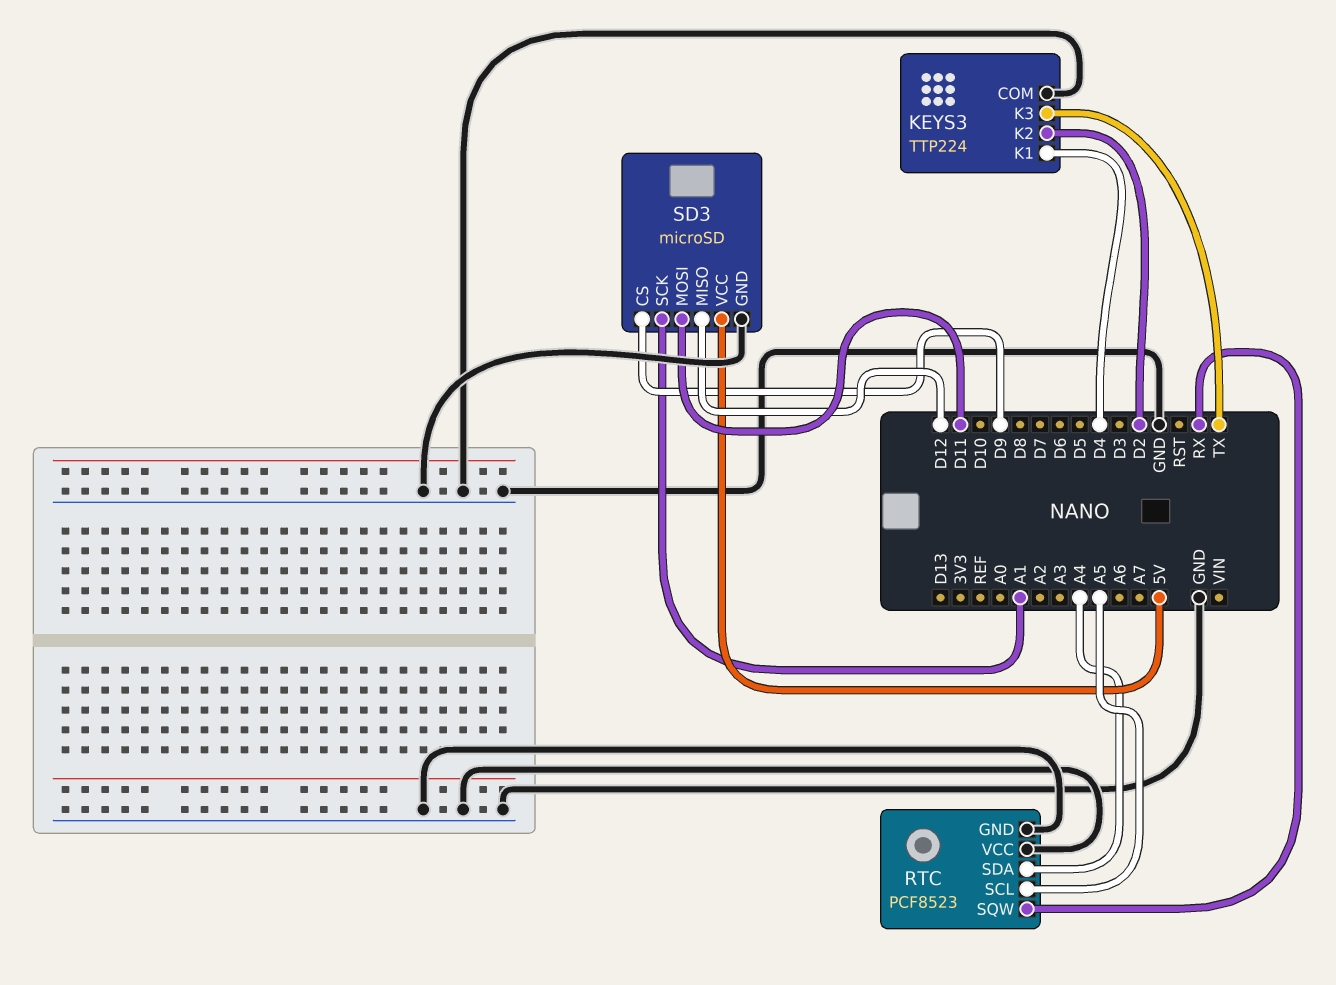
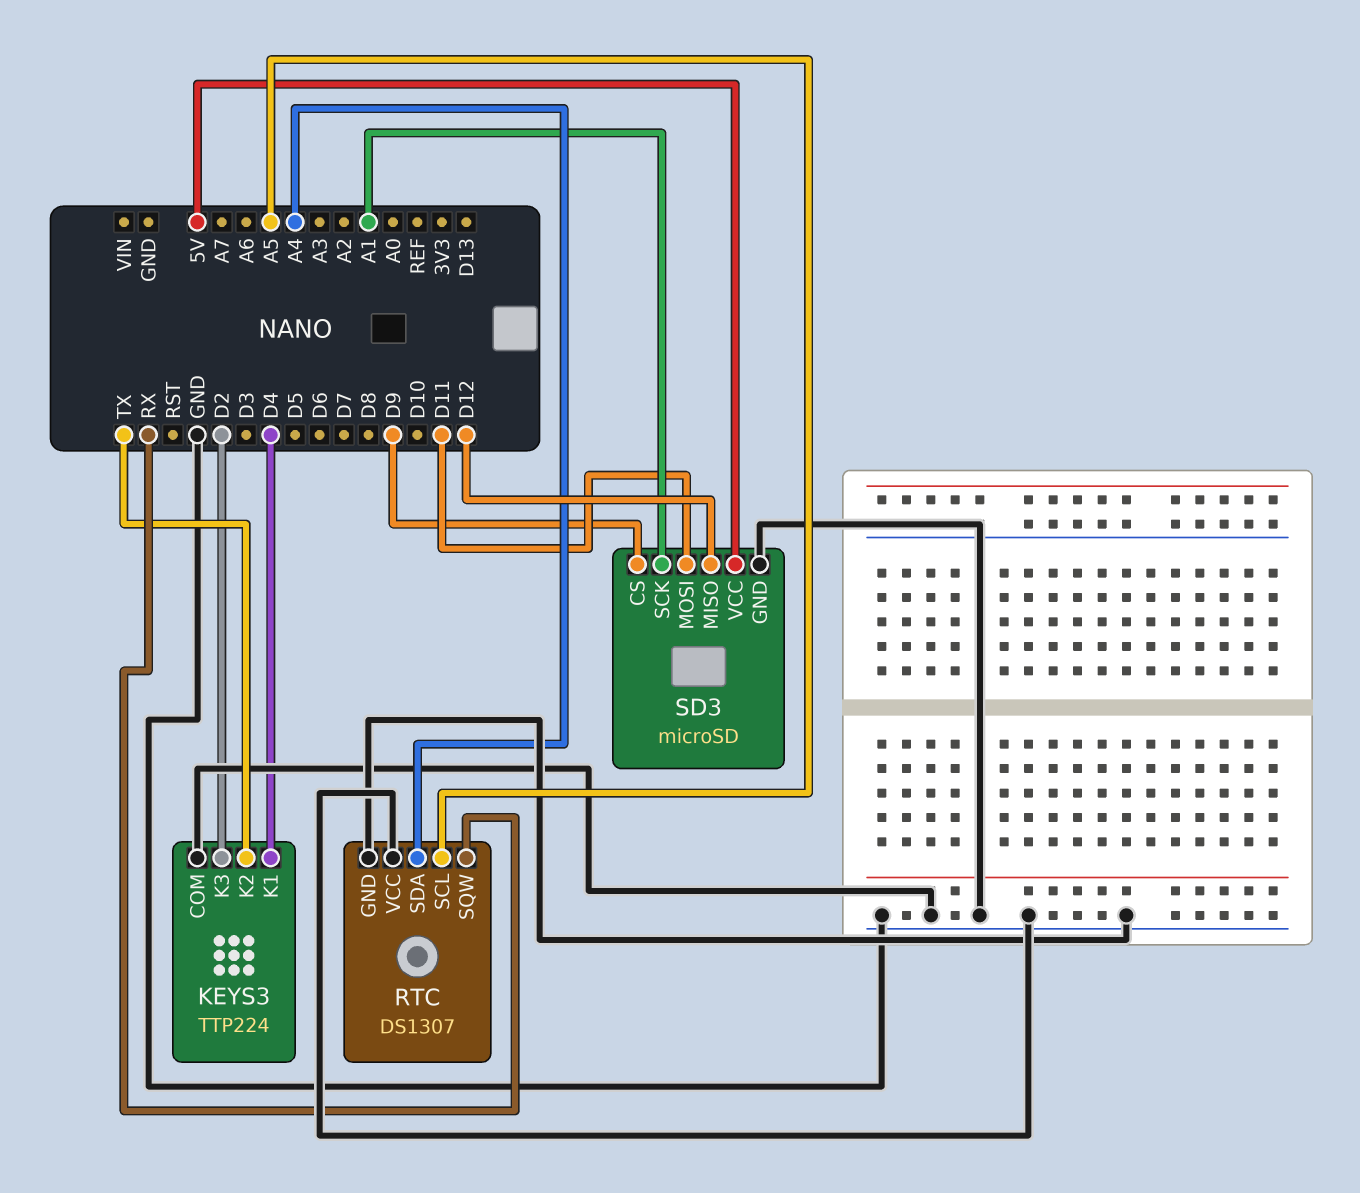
KEYS3 pin K2: D2 -> TX
KEYS3 pin K3: TX -> D2
RTC: PCF8523 -> DS1307

